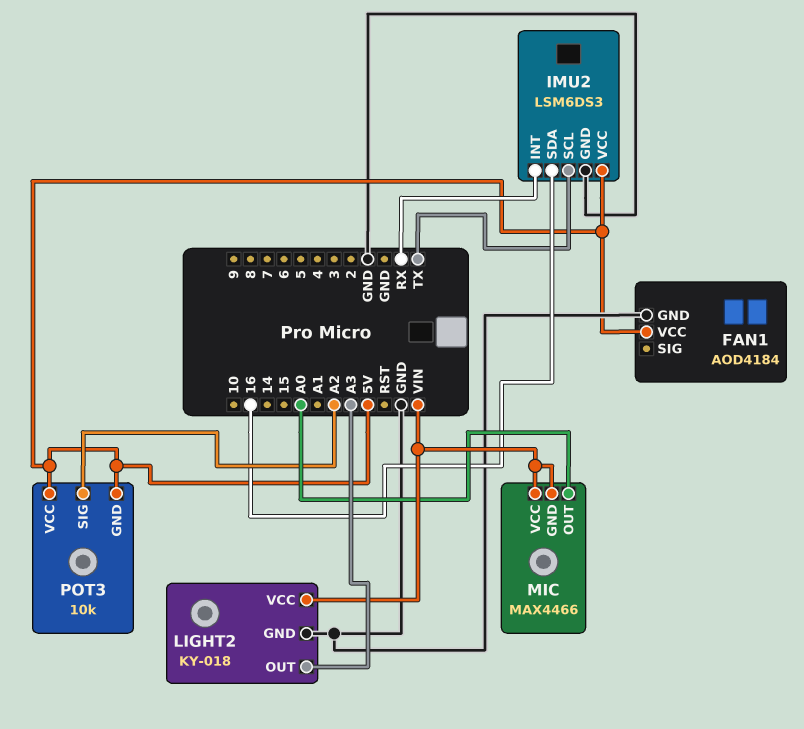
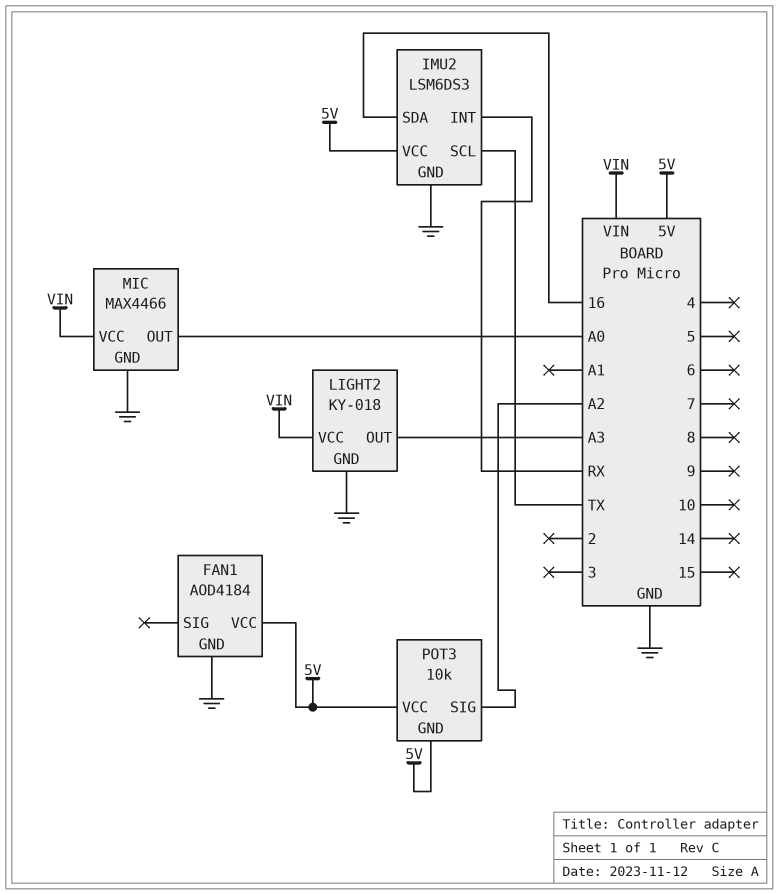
MIC pin GND: VIN -> GND

